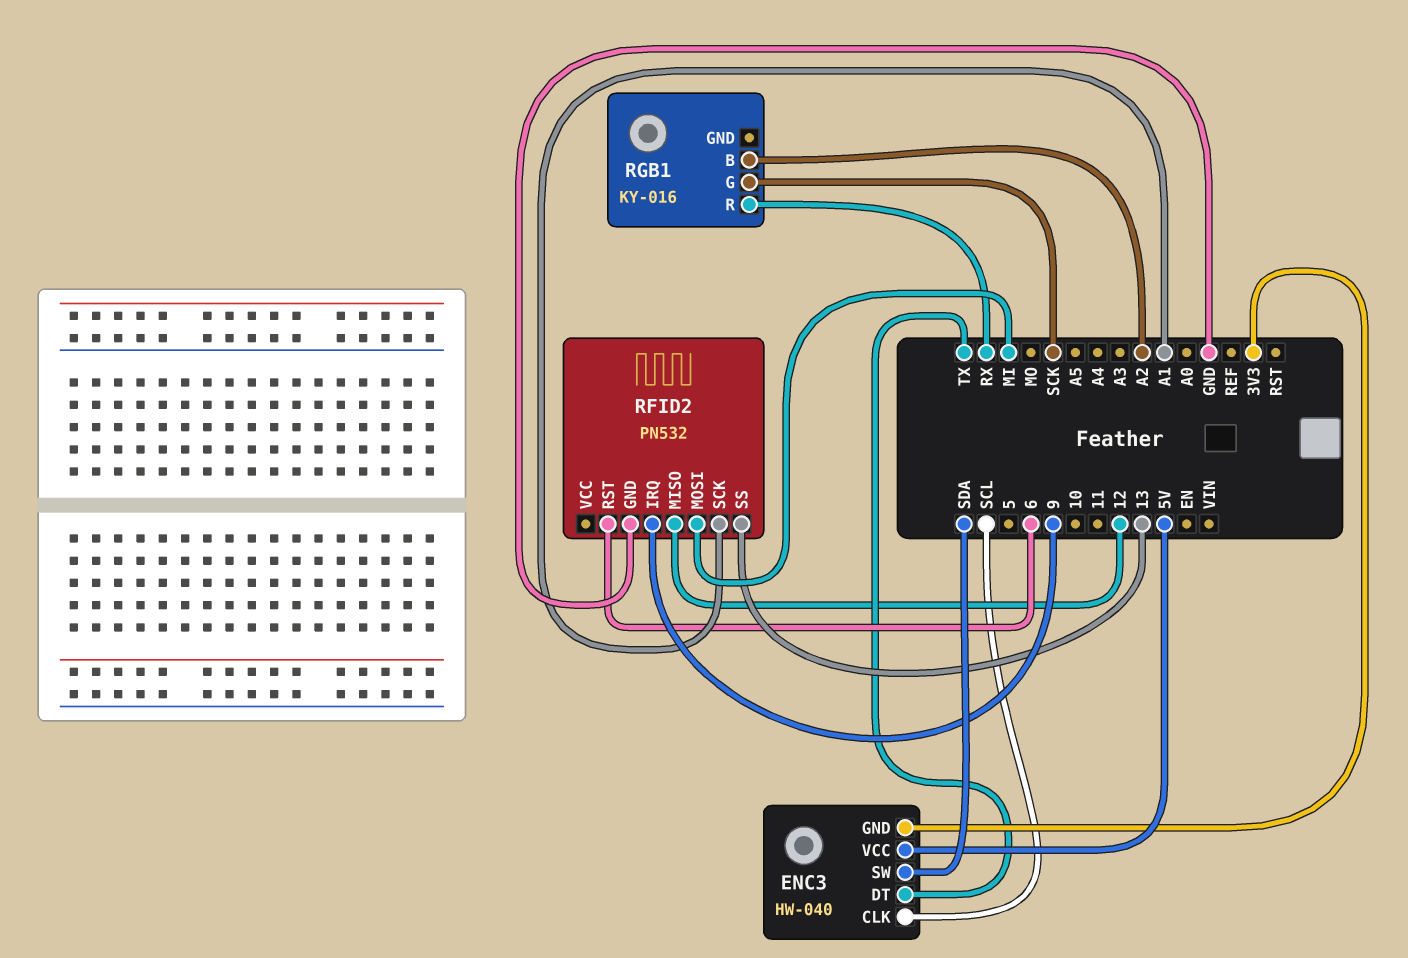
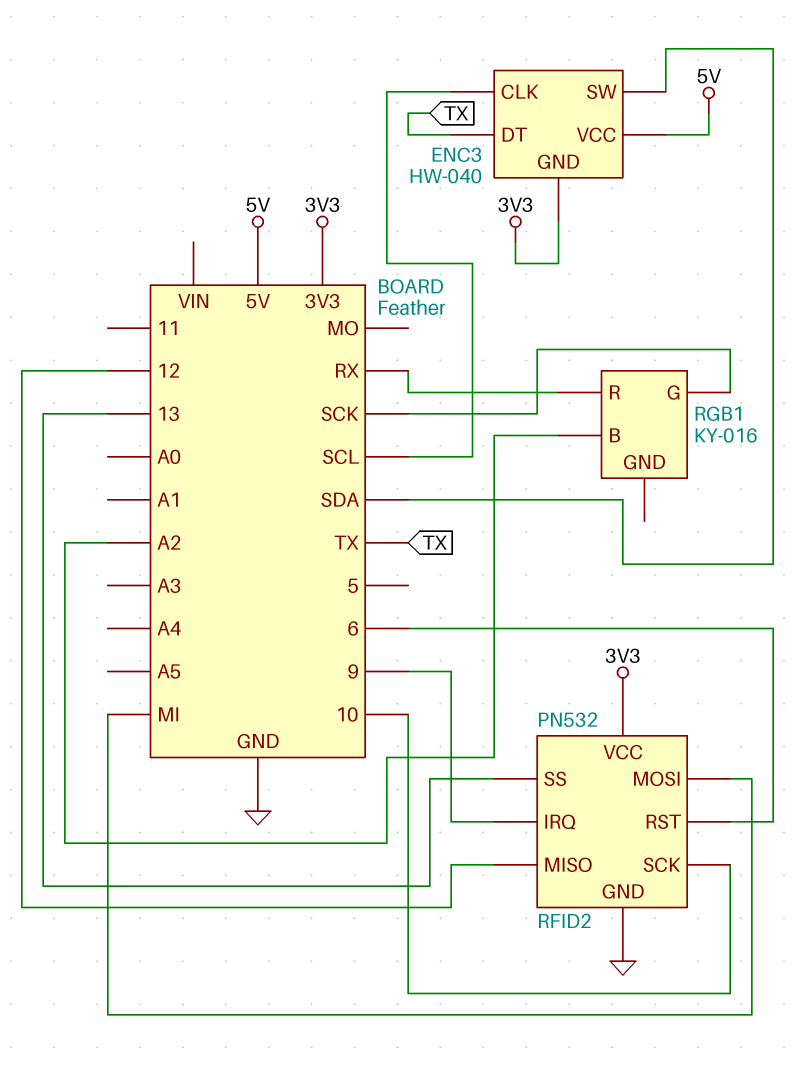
RFID2 pin SCK: A1 -> 10
RFID2 pin VCC: none -> 3V3

